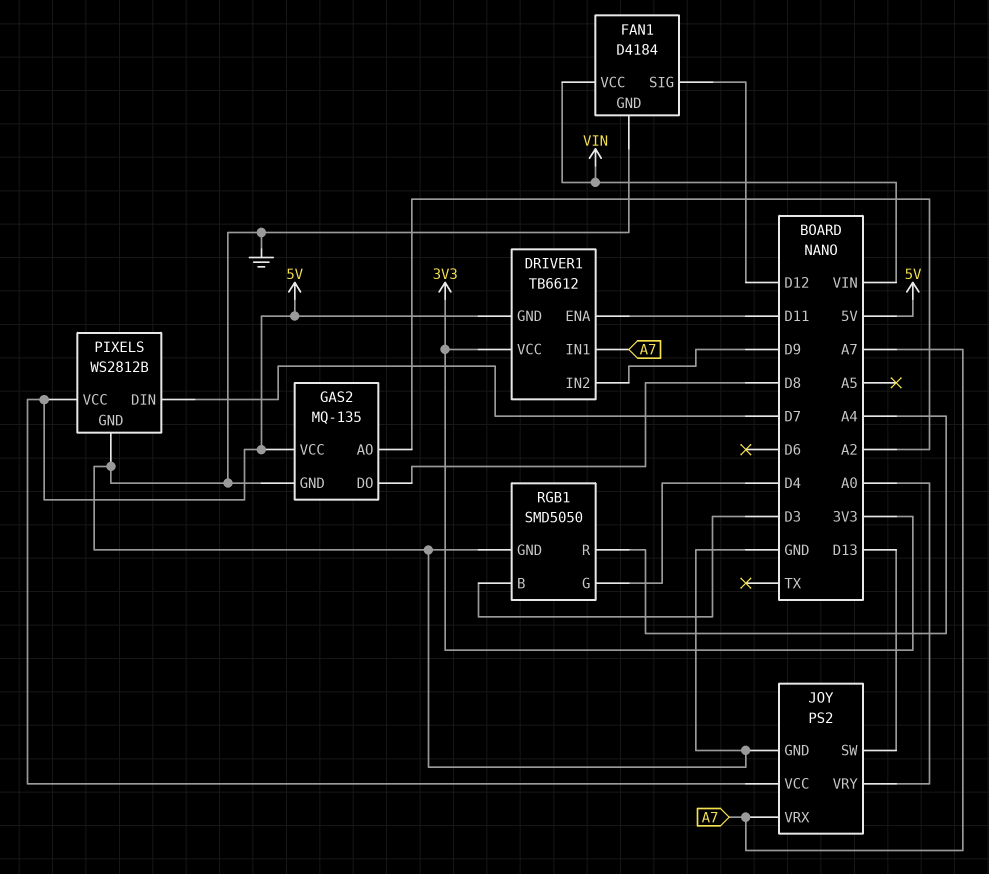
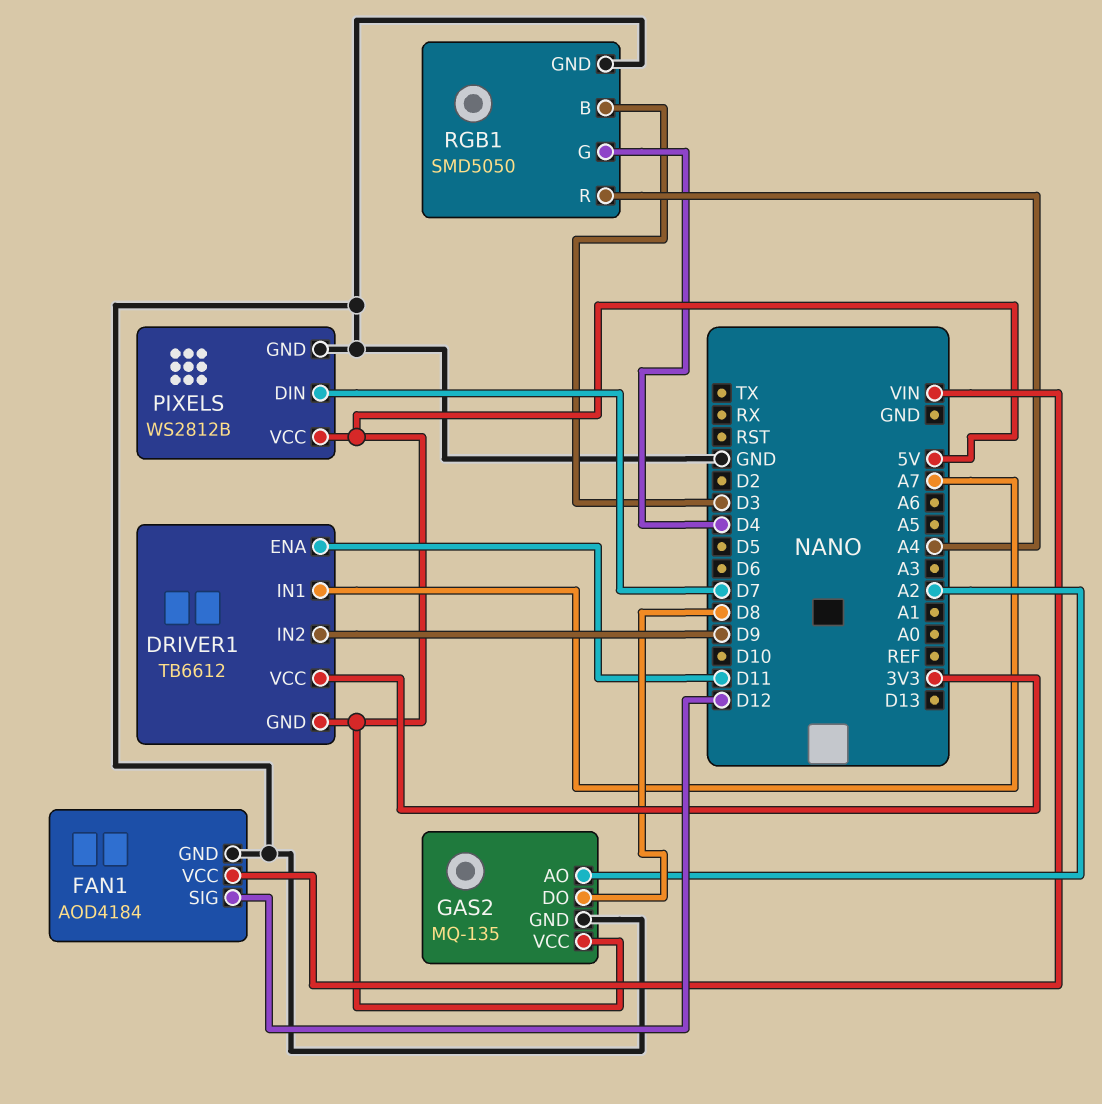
FAN1: D4184 -> AOD4184
JOY: PS2 -> none
JOY pin GND: GND -> none
JOY pin SW: D13 -> none
JOY pin VCC: 5V -> none
JOY pin VRX: A7 -> none
JOY pin VRY: A0 -> none

